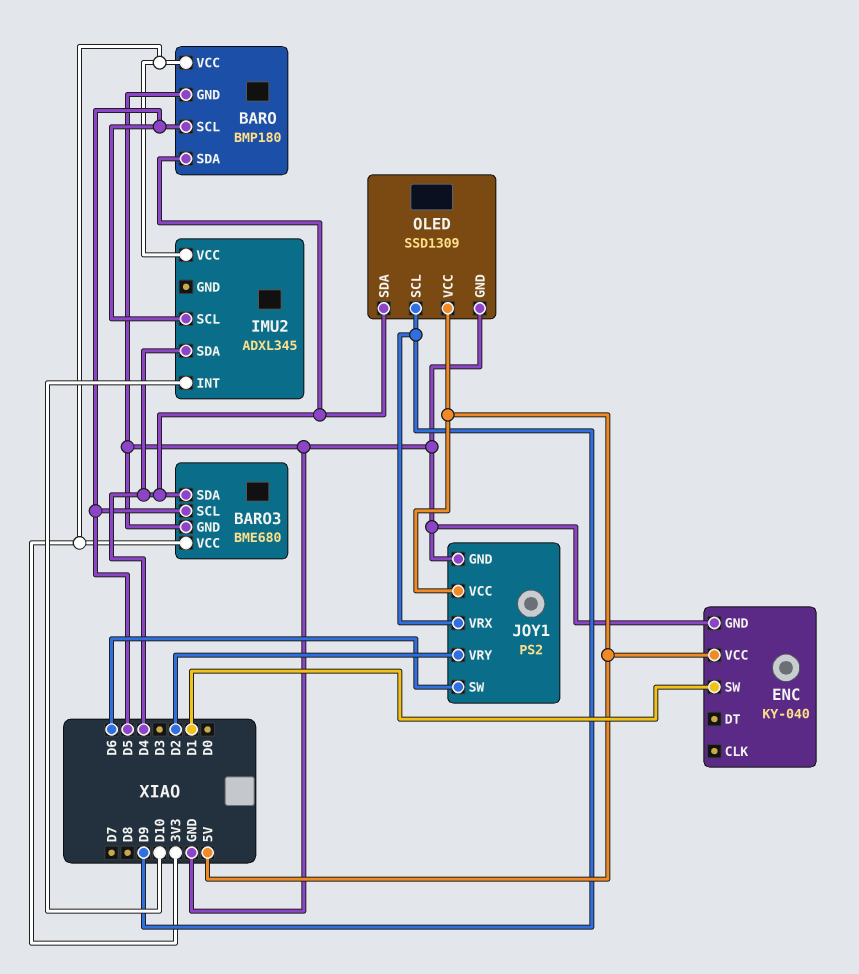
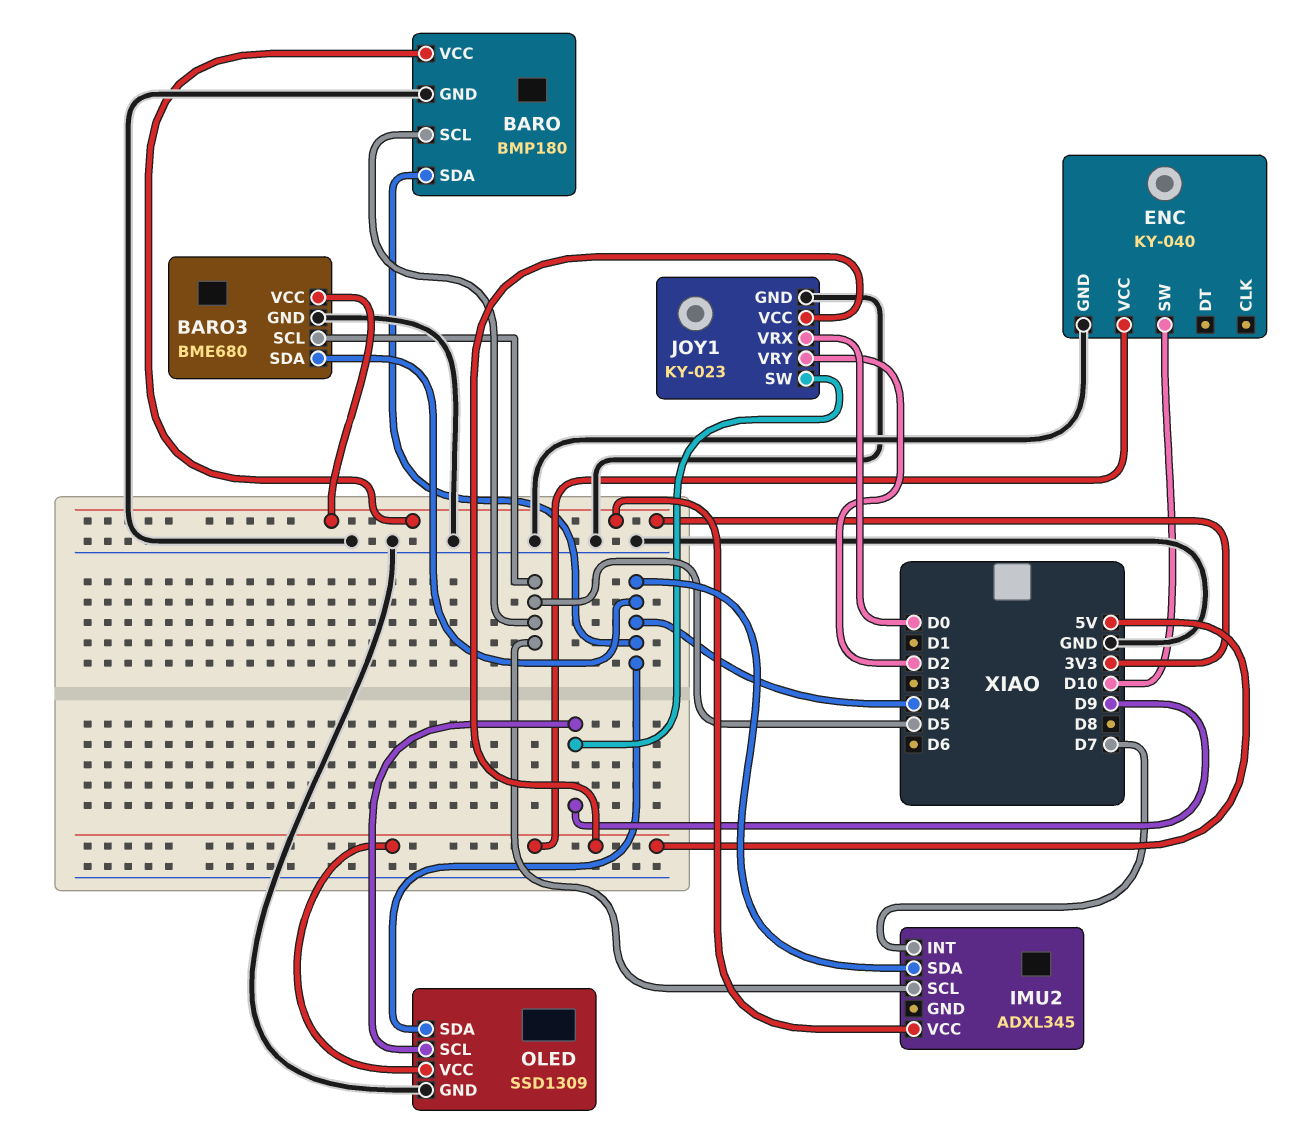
ENC pin SW: D1 -> D10
IMU2 pin INT: D10 -> D7
JOY1: PS2 -> KY-023
JOY1 pin SW: D6 -> D9
JOY1 pin VRX: D9 -> D0

